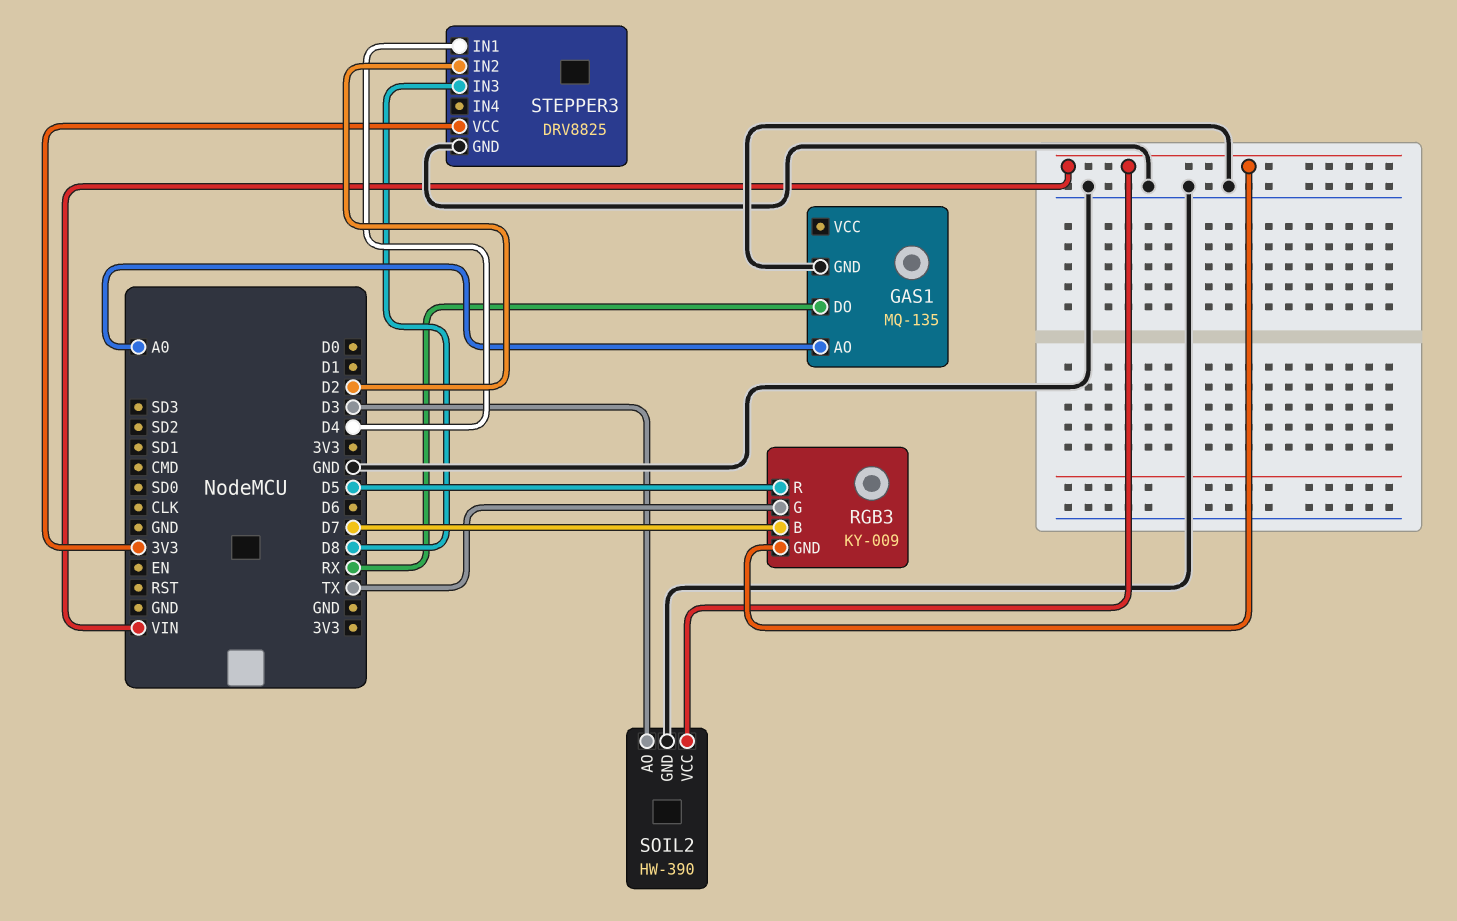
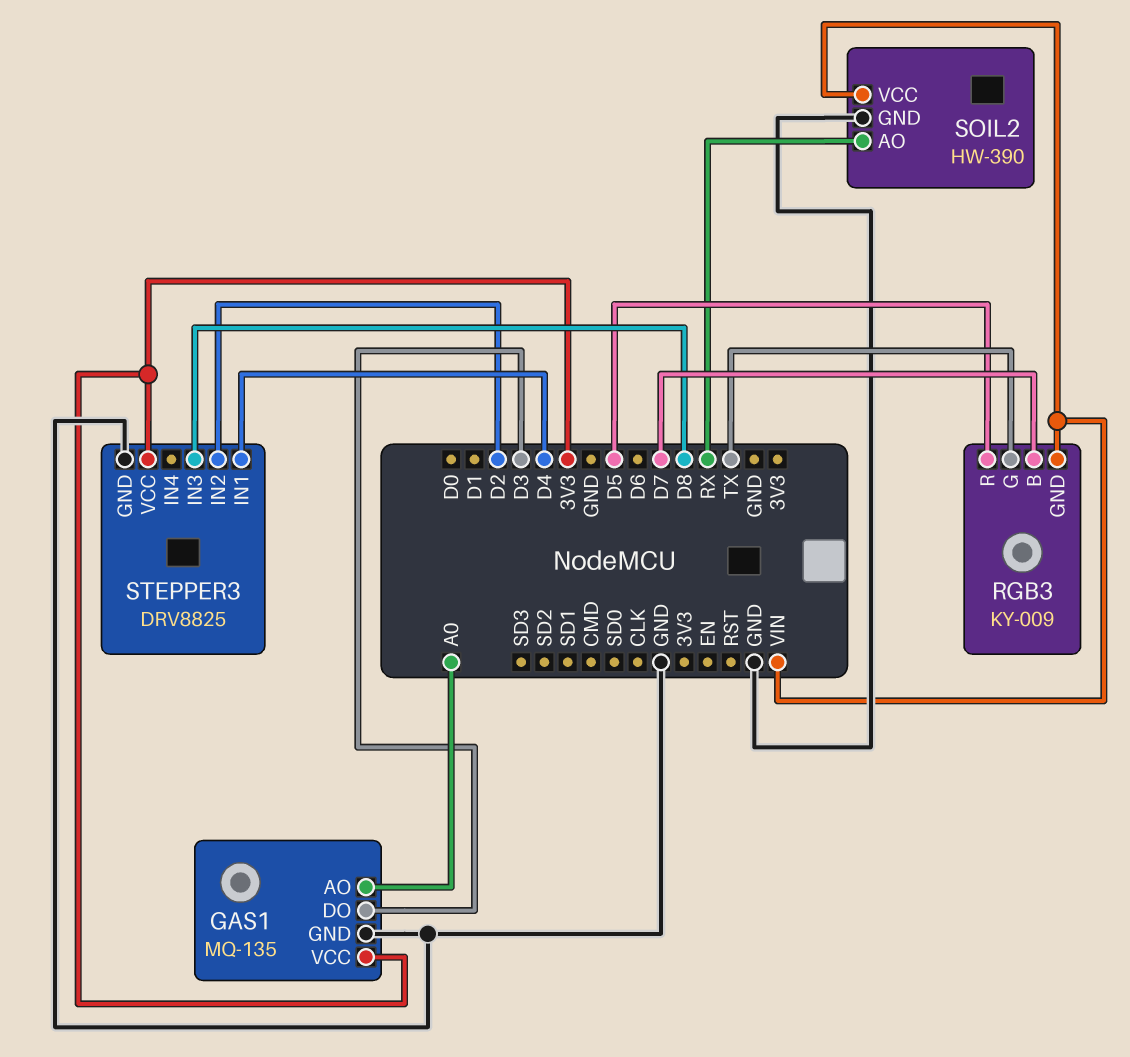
GAS1 pin DO: RX -> D3
GAS1 pin VCC: none -> 3V3
SOIL2 pin AO: D3 -> RX

